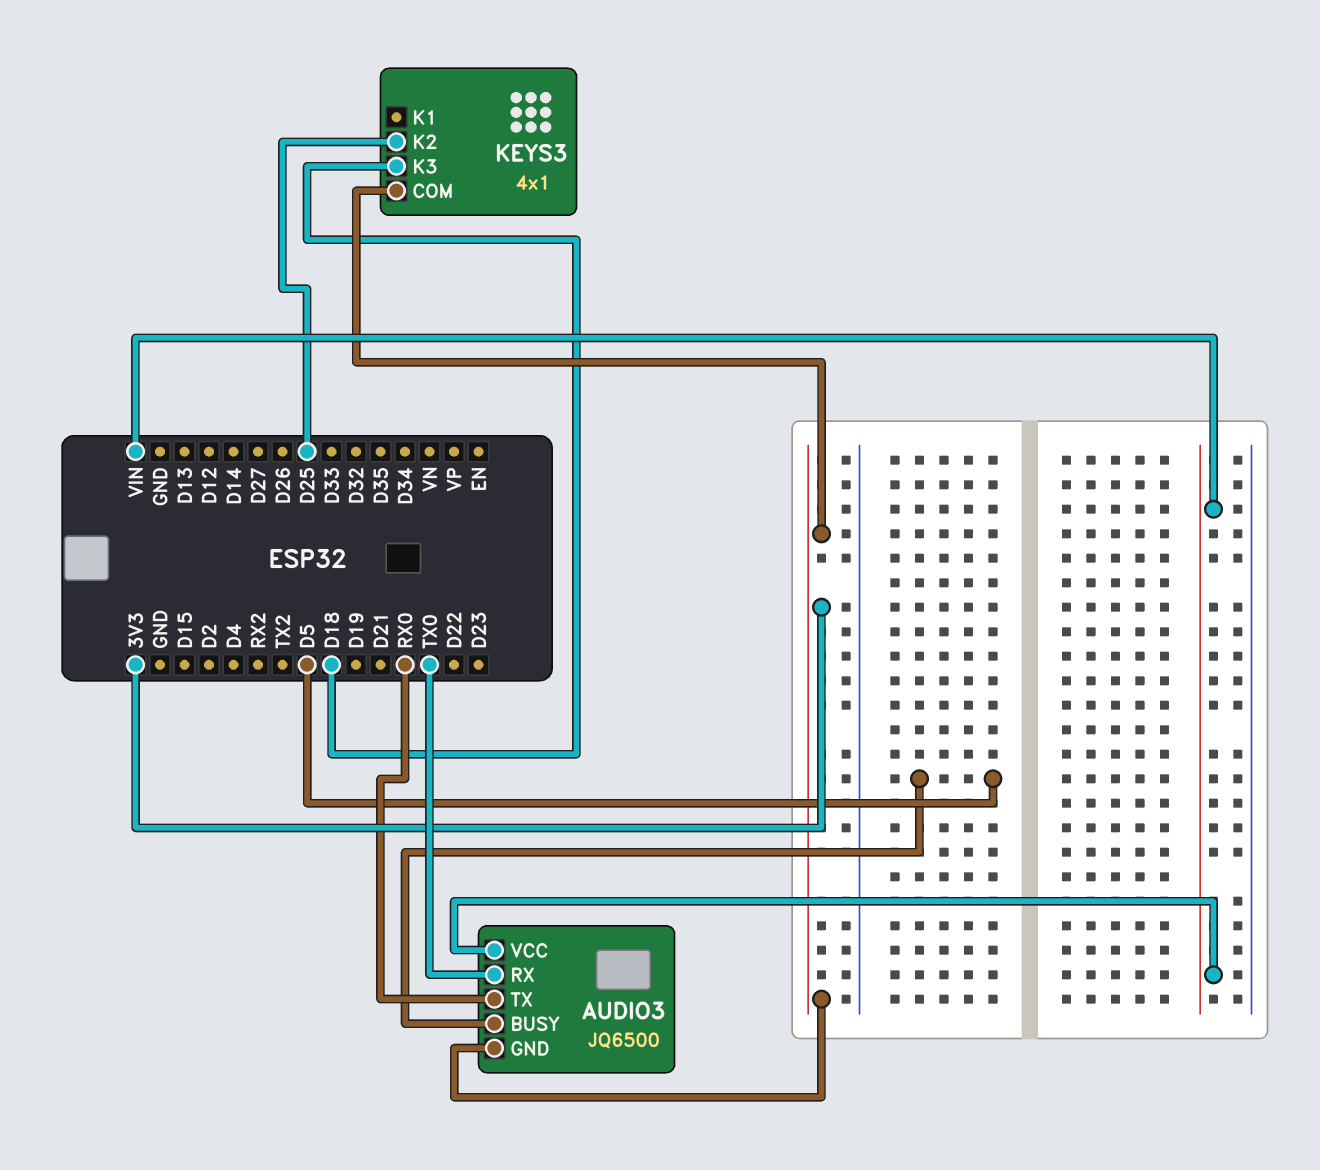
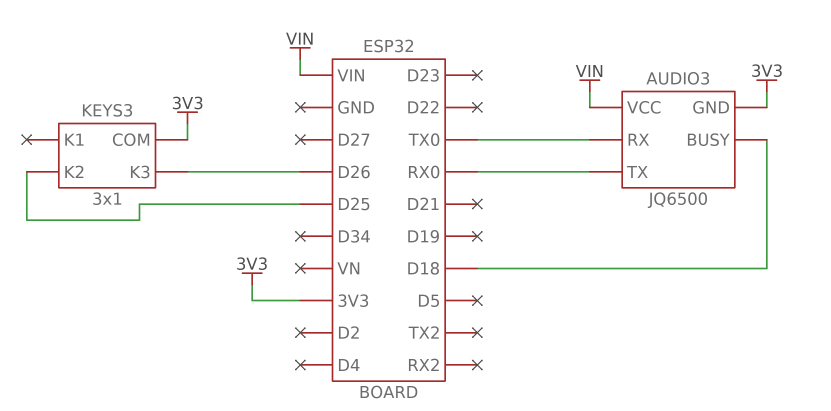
AUDIO3 pin BUSY: D5 -> D18
KEYS3: 4x1 -> 3x1
KEYS3 pin K3: D18 -> D26

